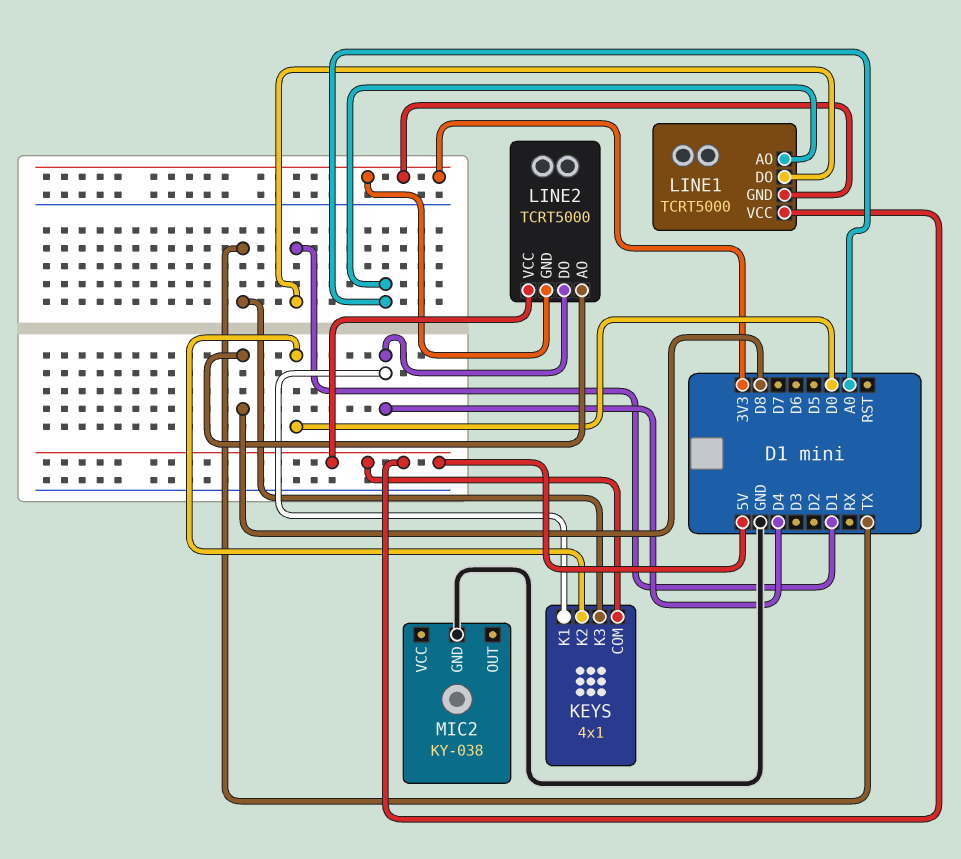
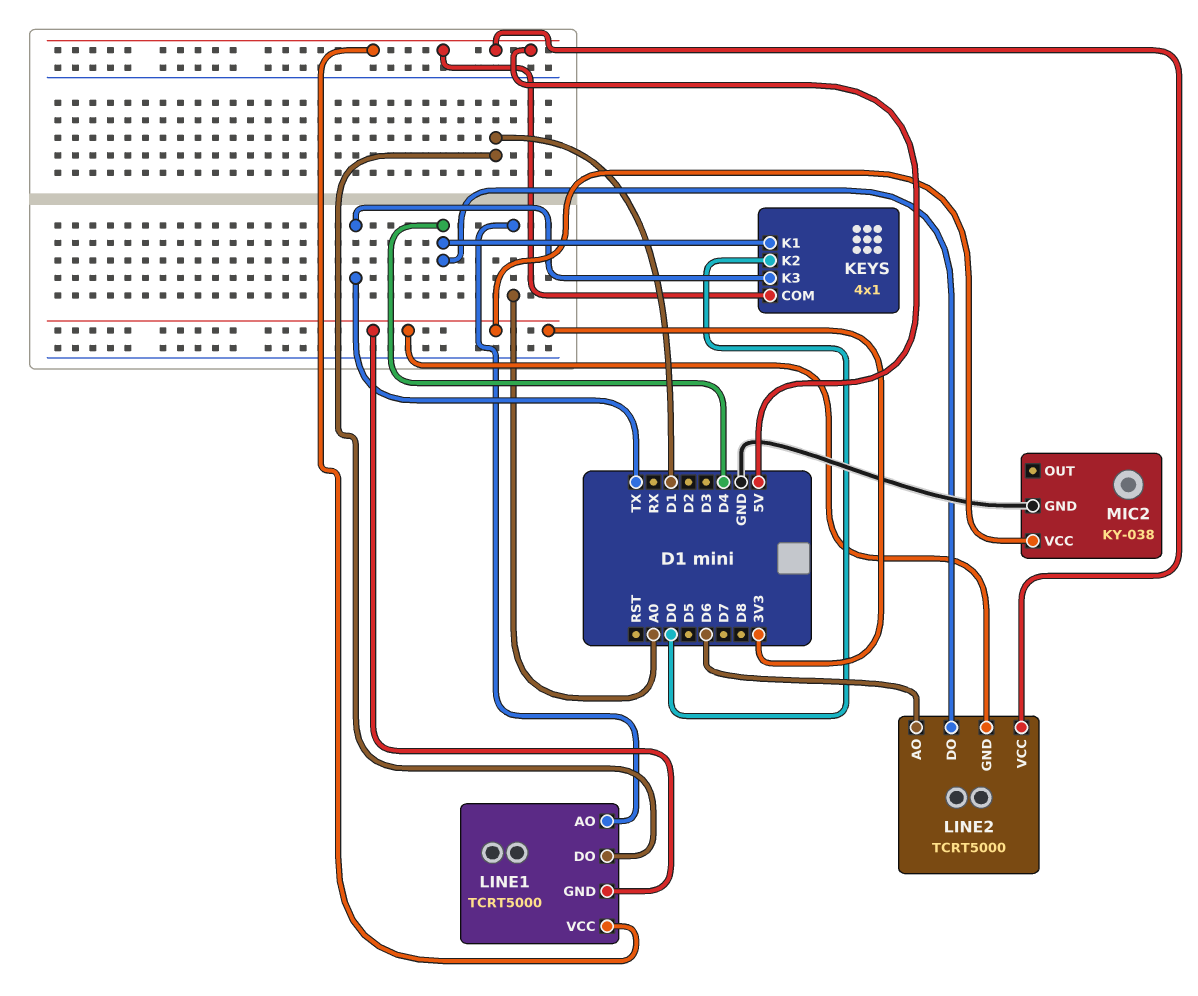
LINE2 pin AO: D8 -> D6
MIC2 pin VCC: none -> 3V3

